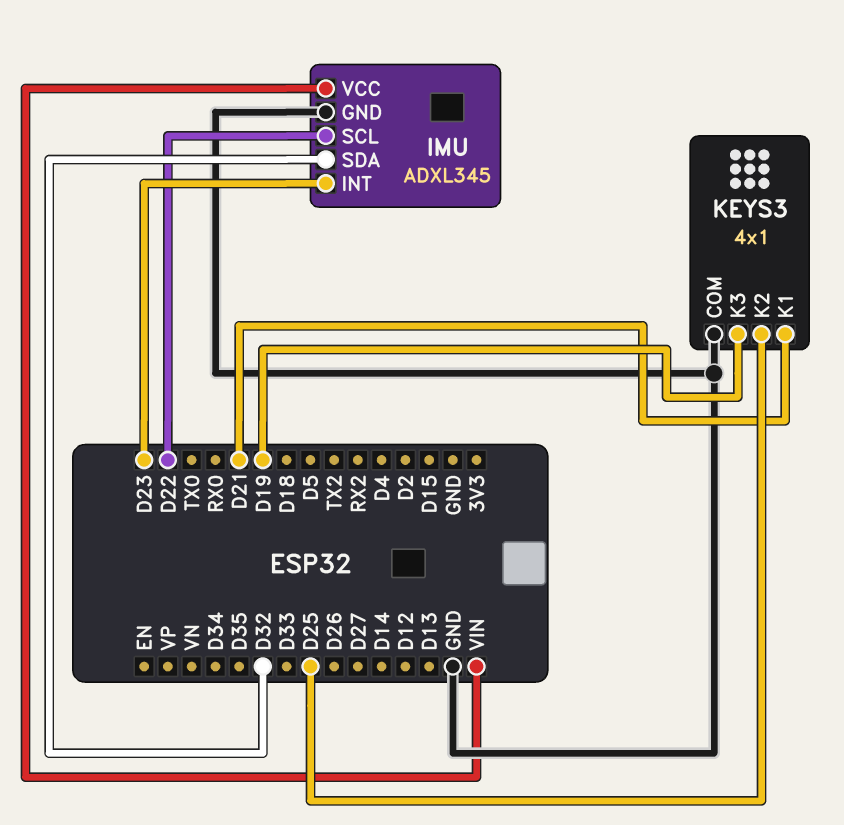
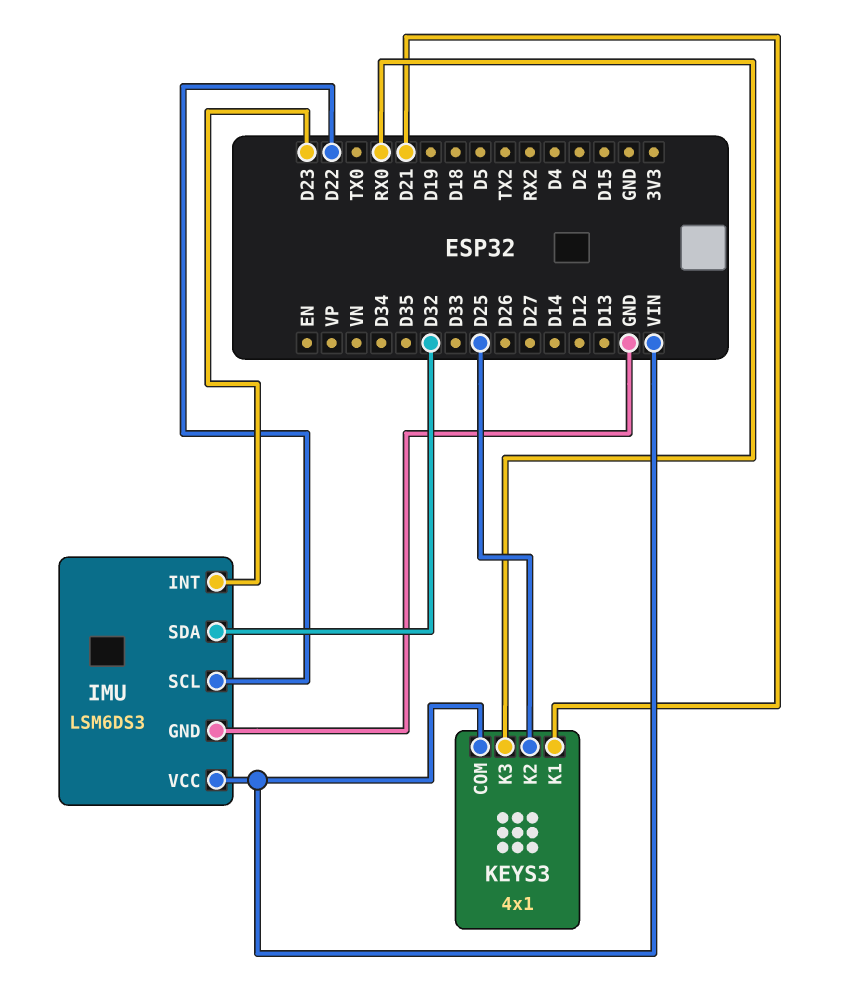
IMU: ADXL345 -> LSM6DS3
KEYS3 pin COM: GND -> VIN
KEYS3 pin K3: D19 -> RX0

